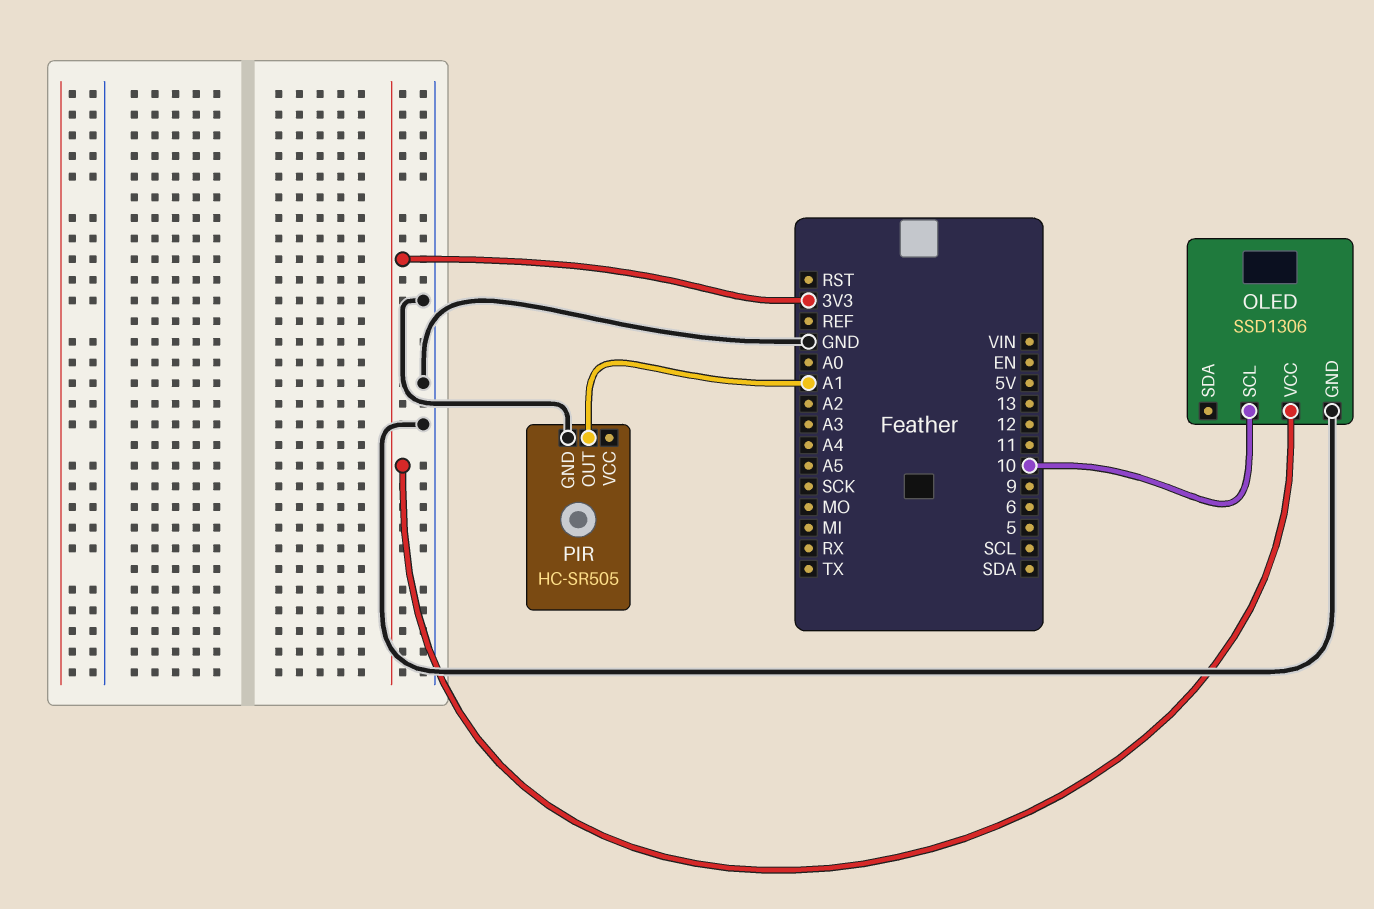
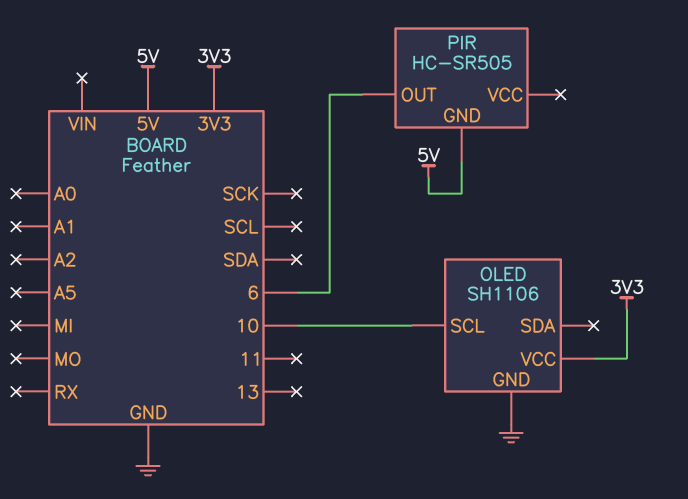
OLED: SSD1306 -> SH1106
PIR pin GND: GND -> 5V
PIR pin OUT: A1 -> 6

